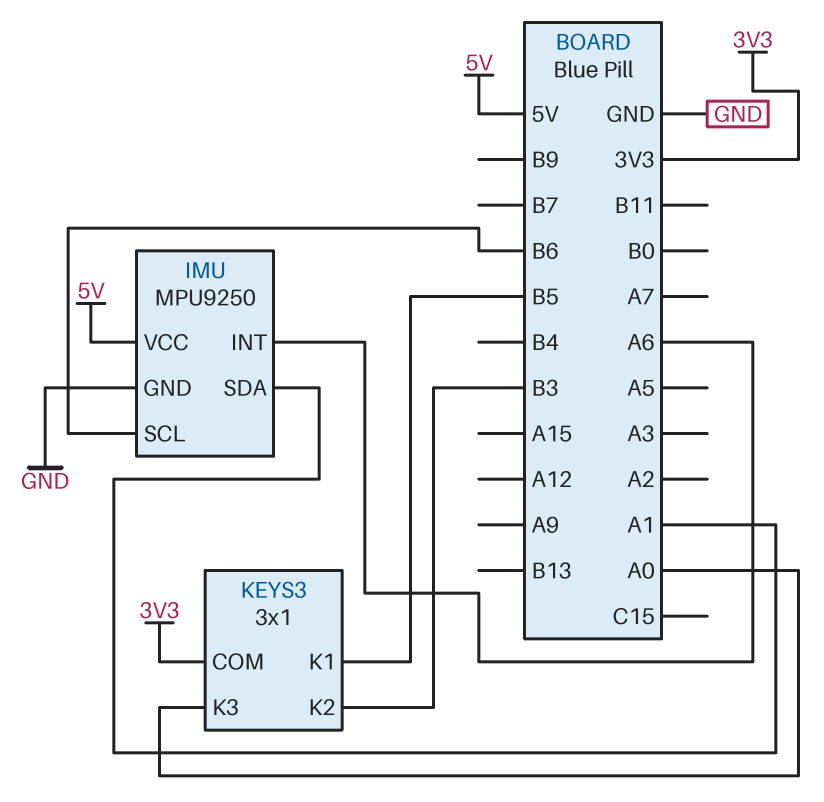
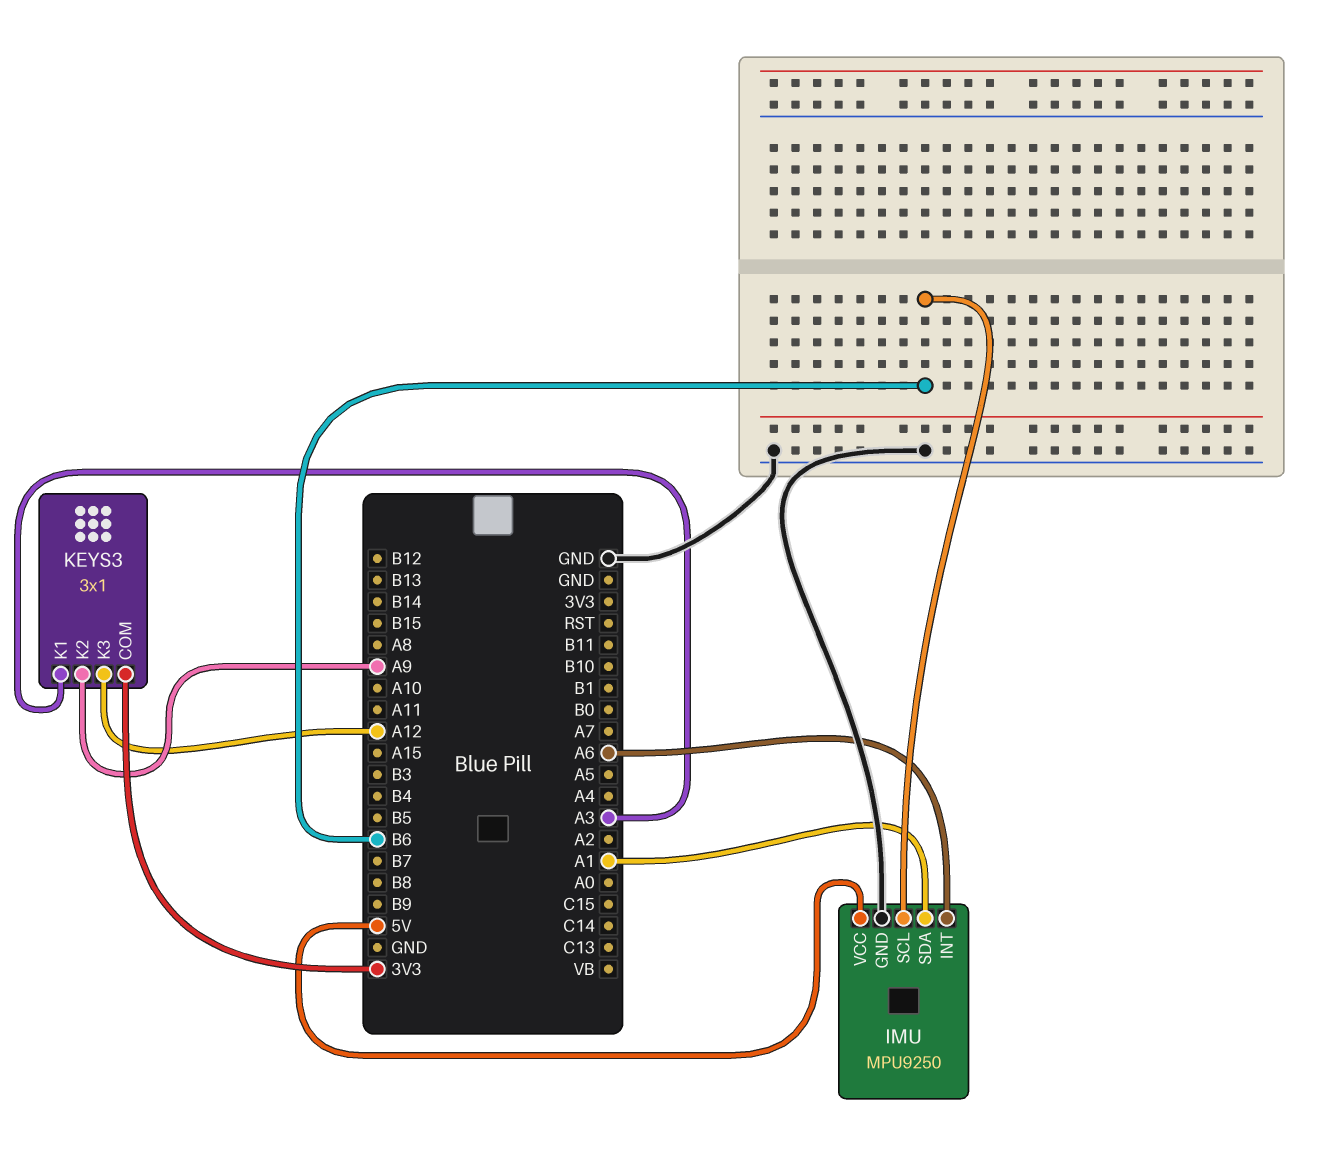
KEYS3 pin K1: B5 -> A3
KEYS3 pin K2: B3 -> A9
KEYS3 pin K3: A0 -> A12

